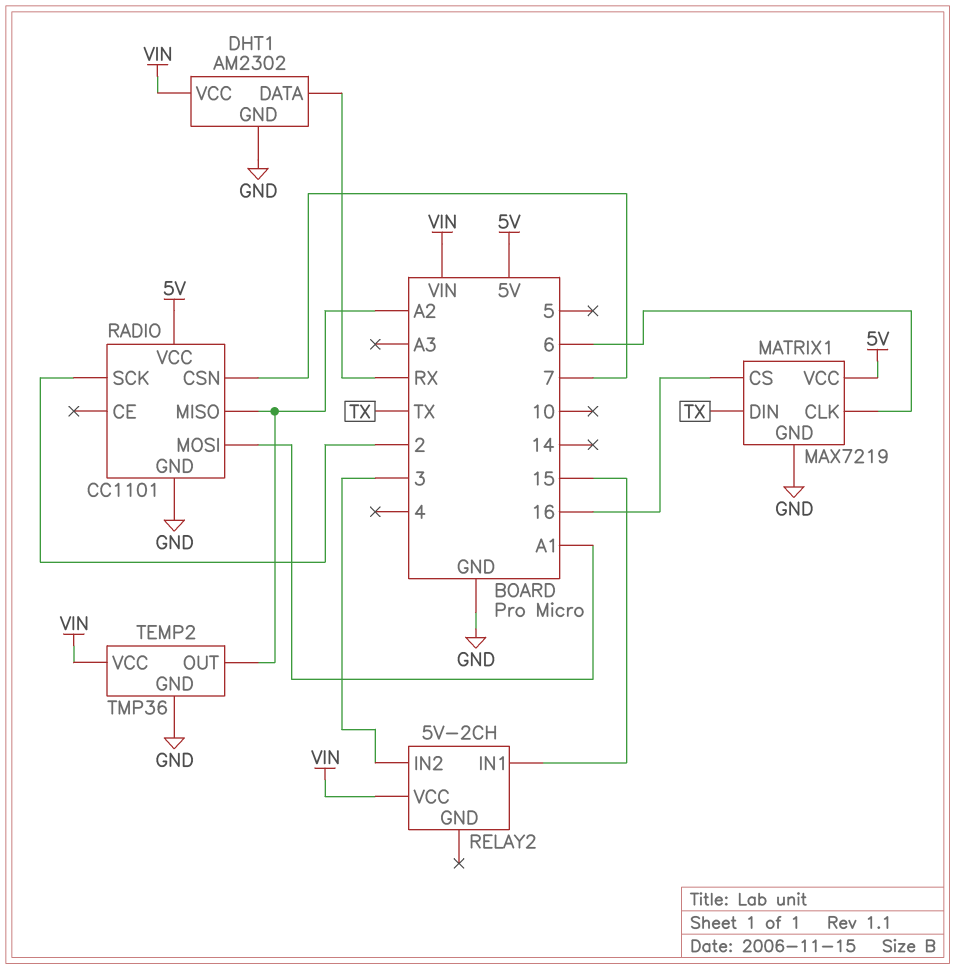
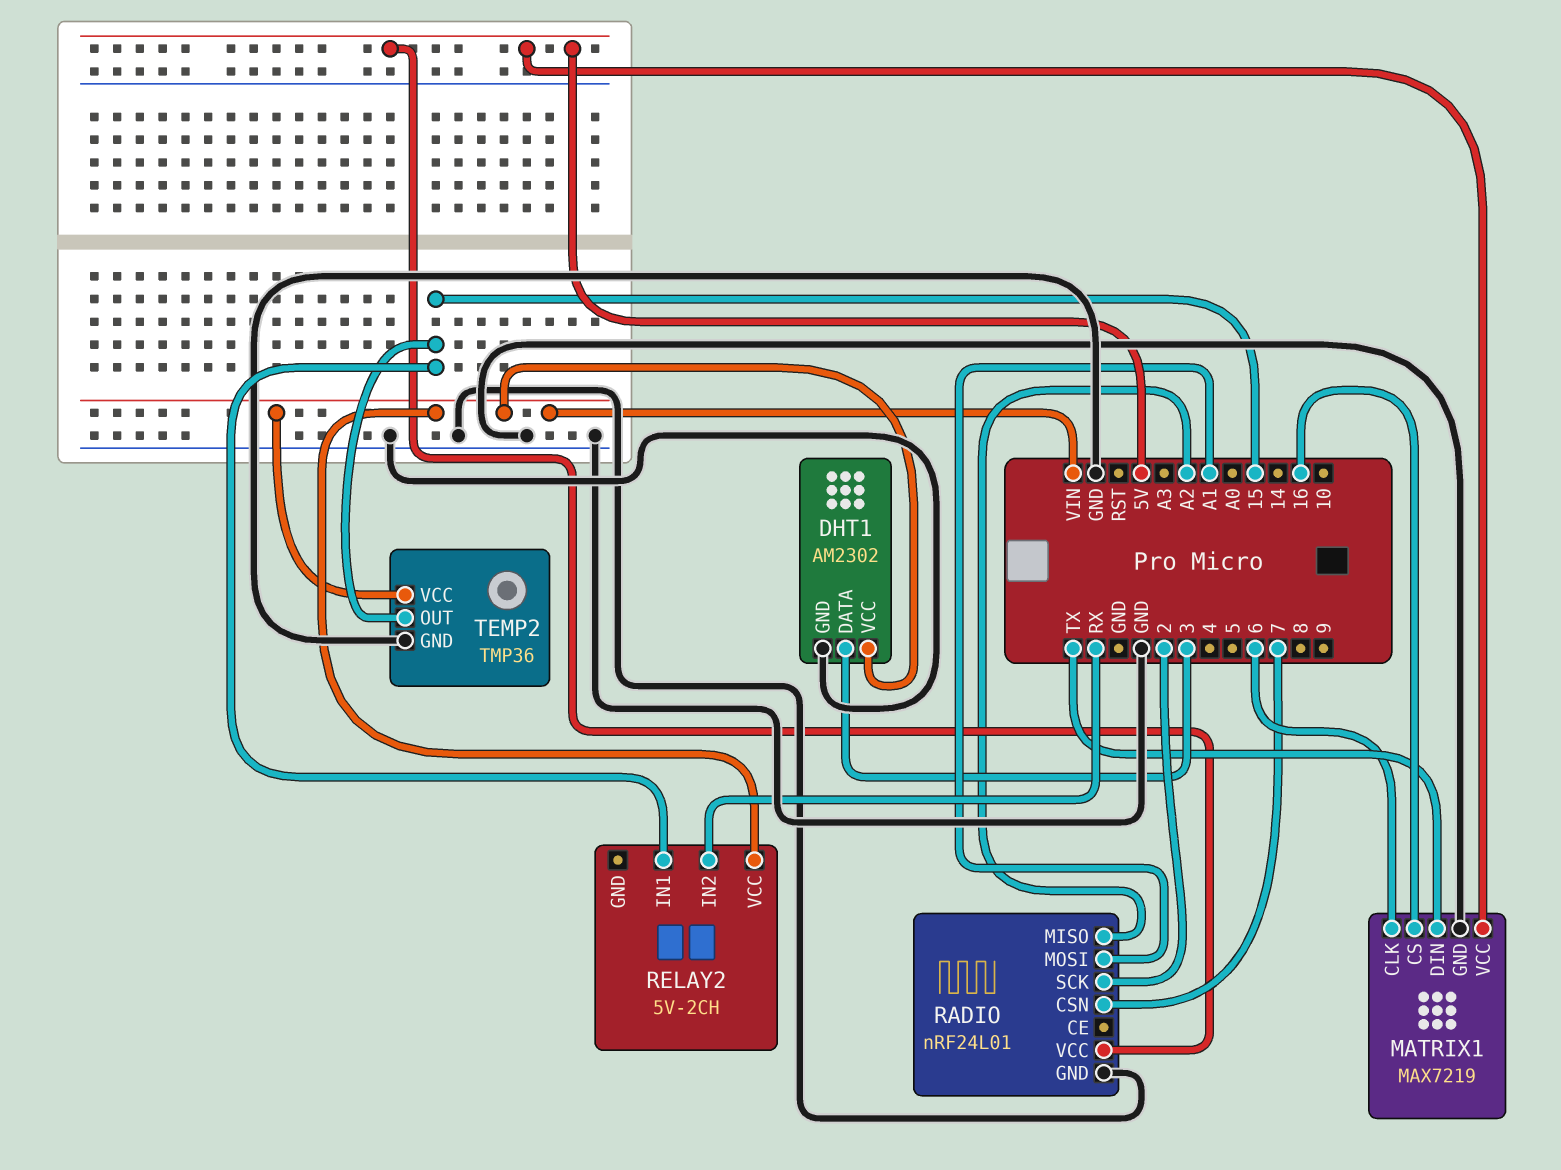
DHT1 pin DATA: RX -> 3
RADIO: CC1101 -> nRF24L01
RELAY2 pin IN2: 3 -> RX
TEMP2 pin OUT: A2 -> 15

